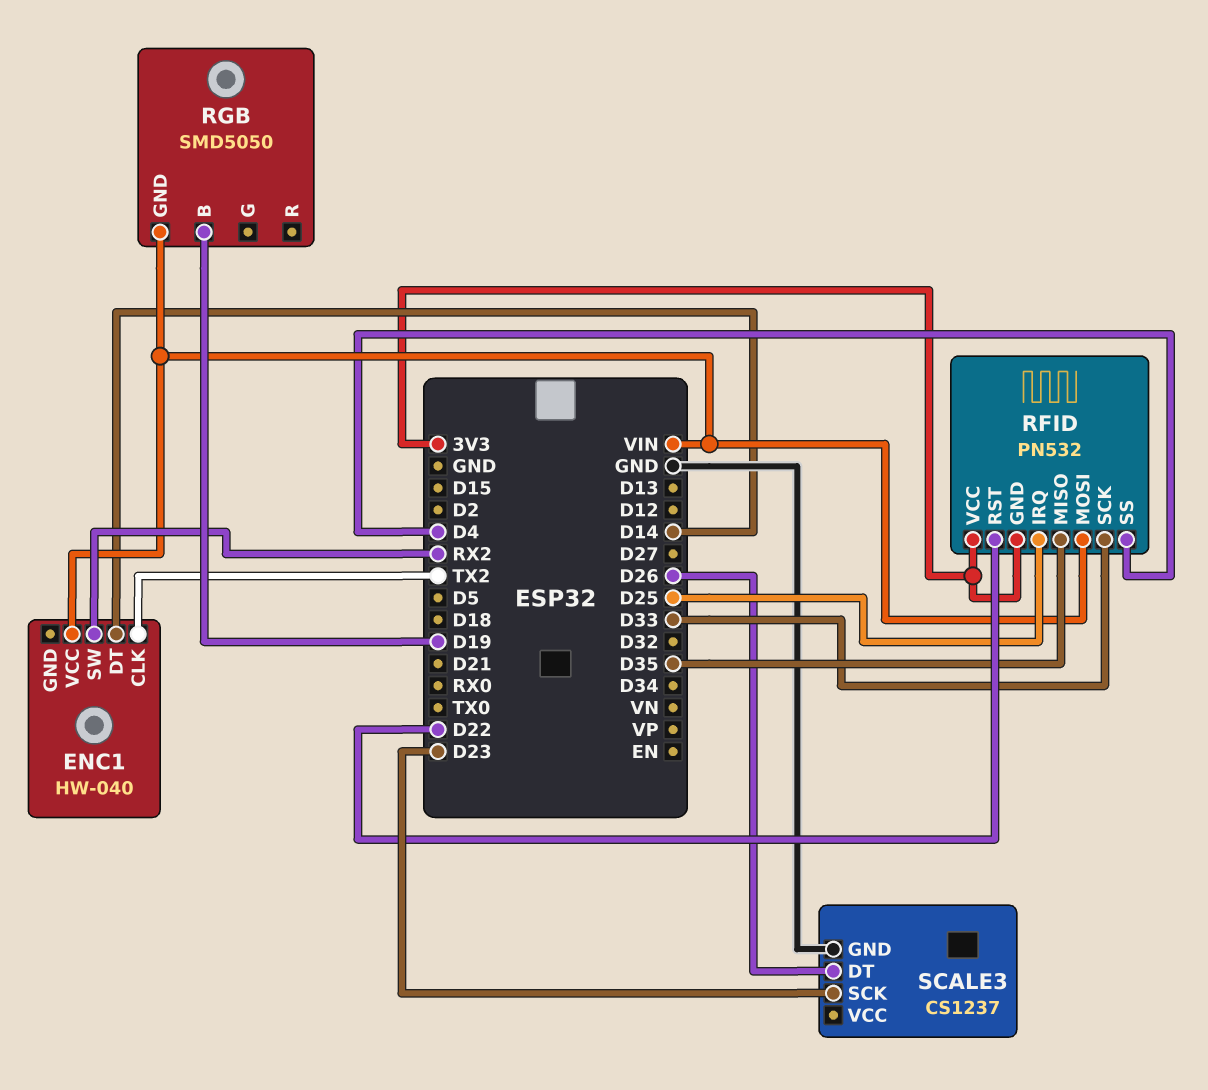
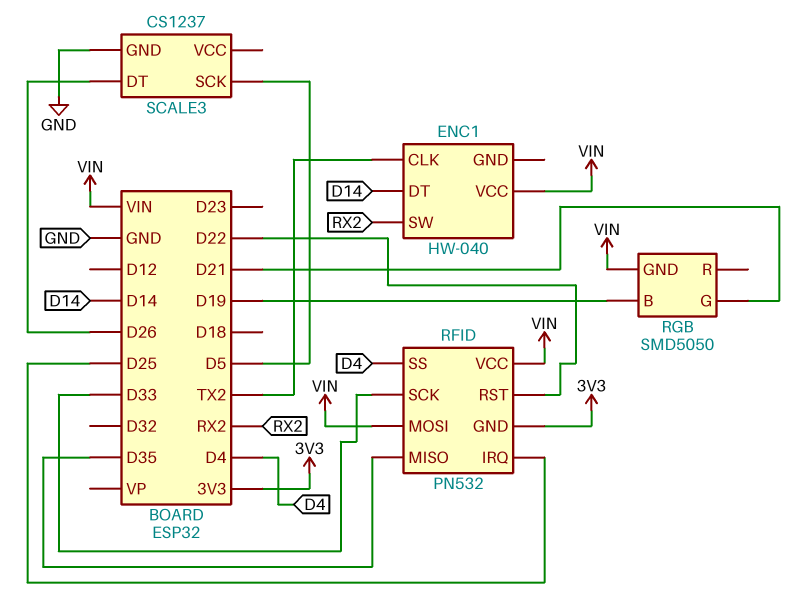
RFID pin VCC: 3V3 -> VIN
RGB pin G: none -> D21
SCALE3 pin SCK: D23 -> D5

